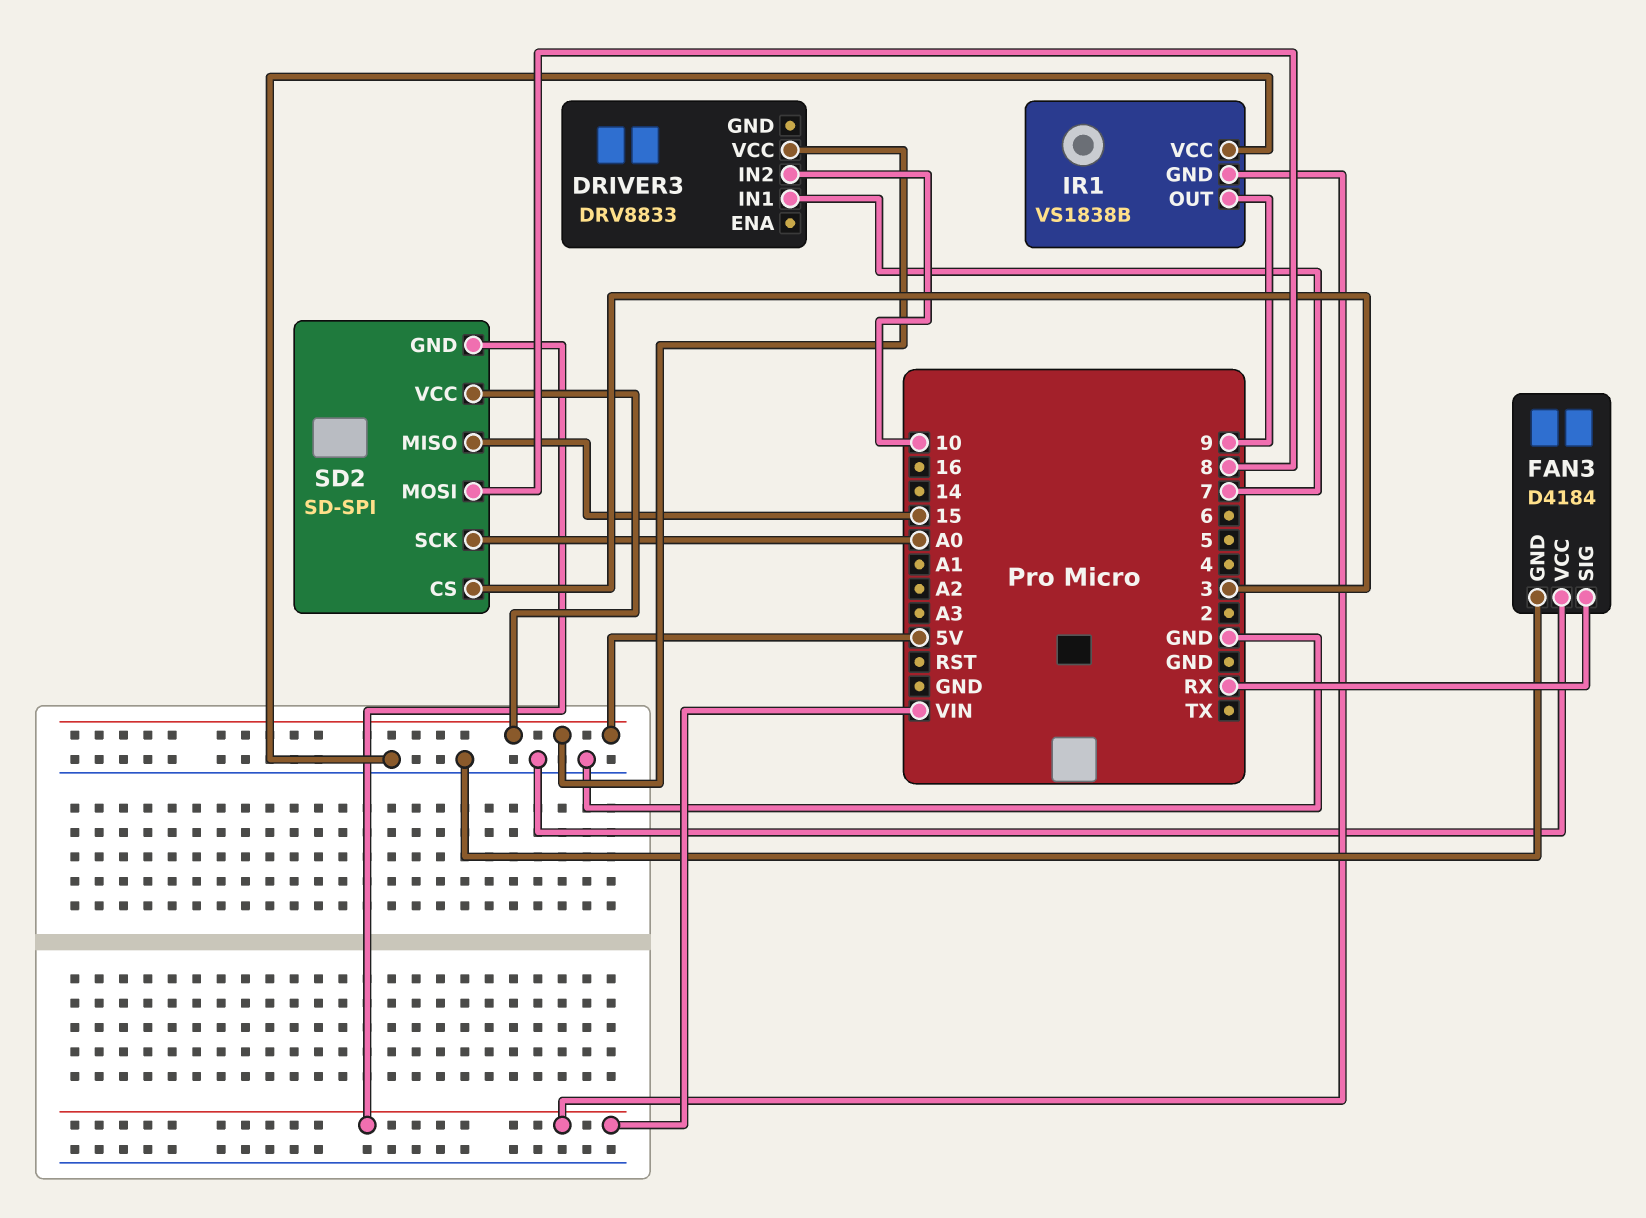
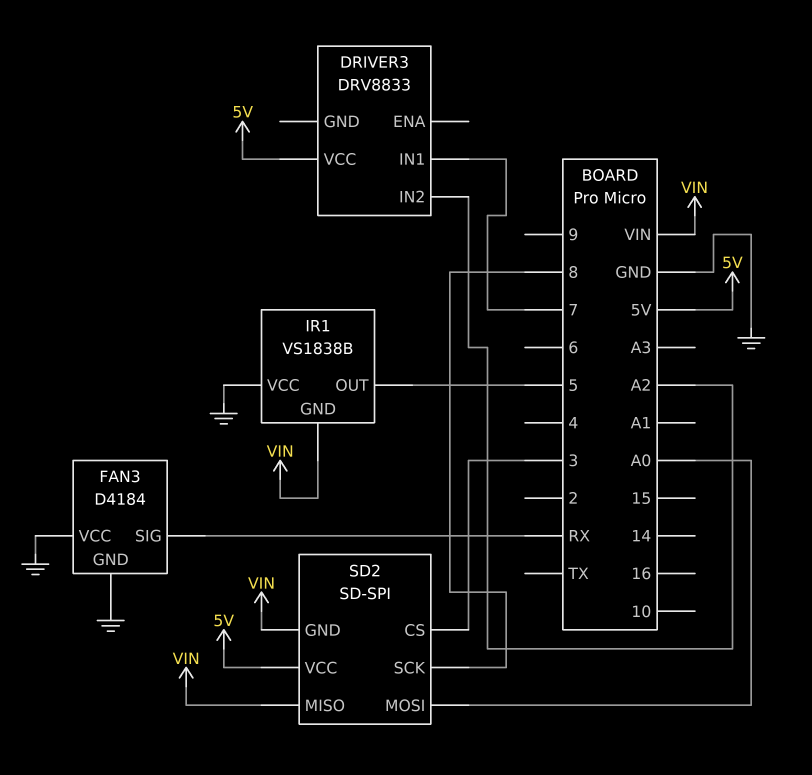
DRIVER3 pin IN2: 10 -> A2
IR1 pin OUT: 9 -> 5
SD2 pin MISO: 15 -> VIN
SD2 pin MOSI: 8 -> A0
SD2 pin SCK: A0 -> 8

